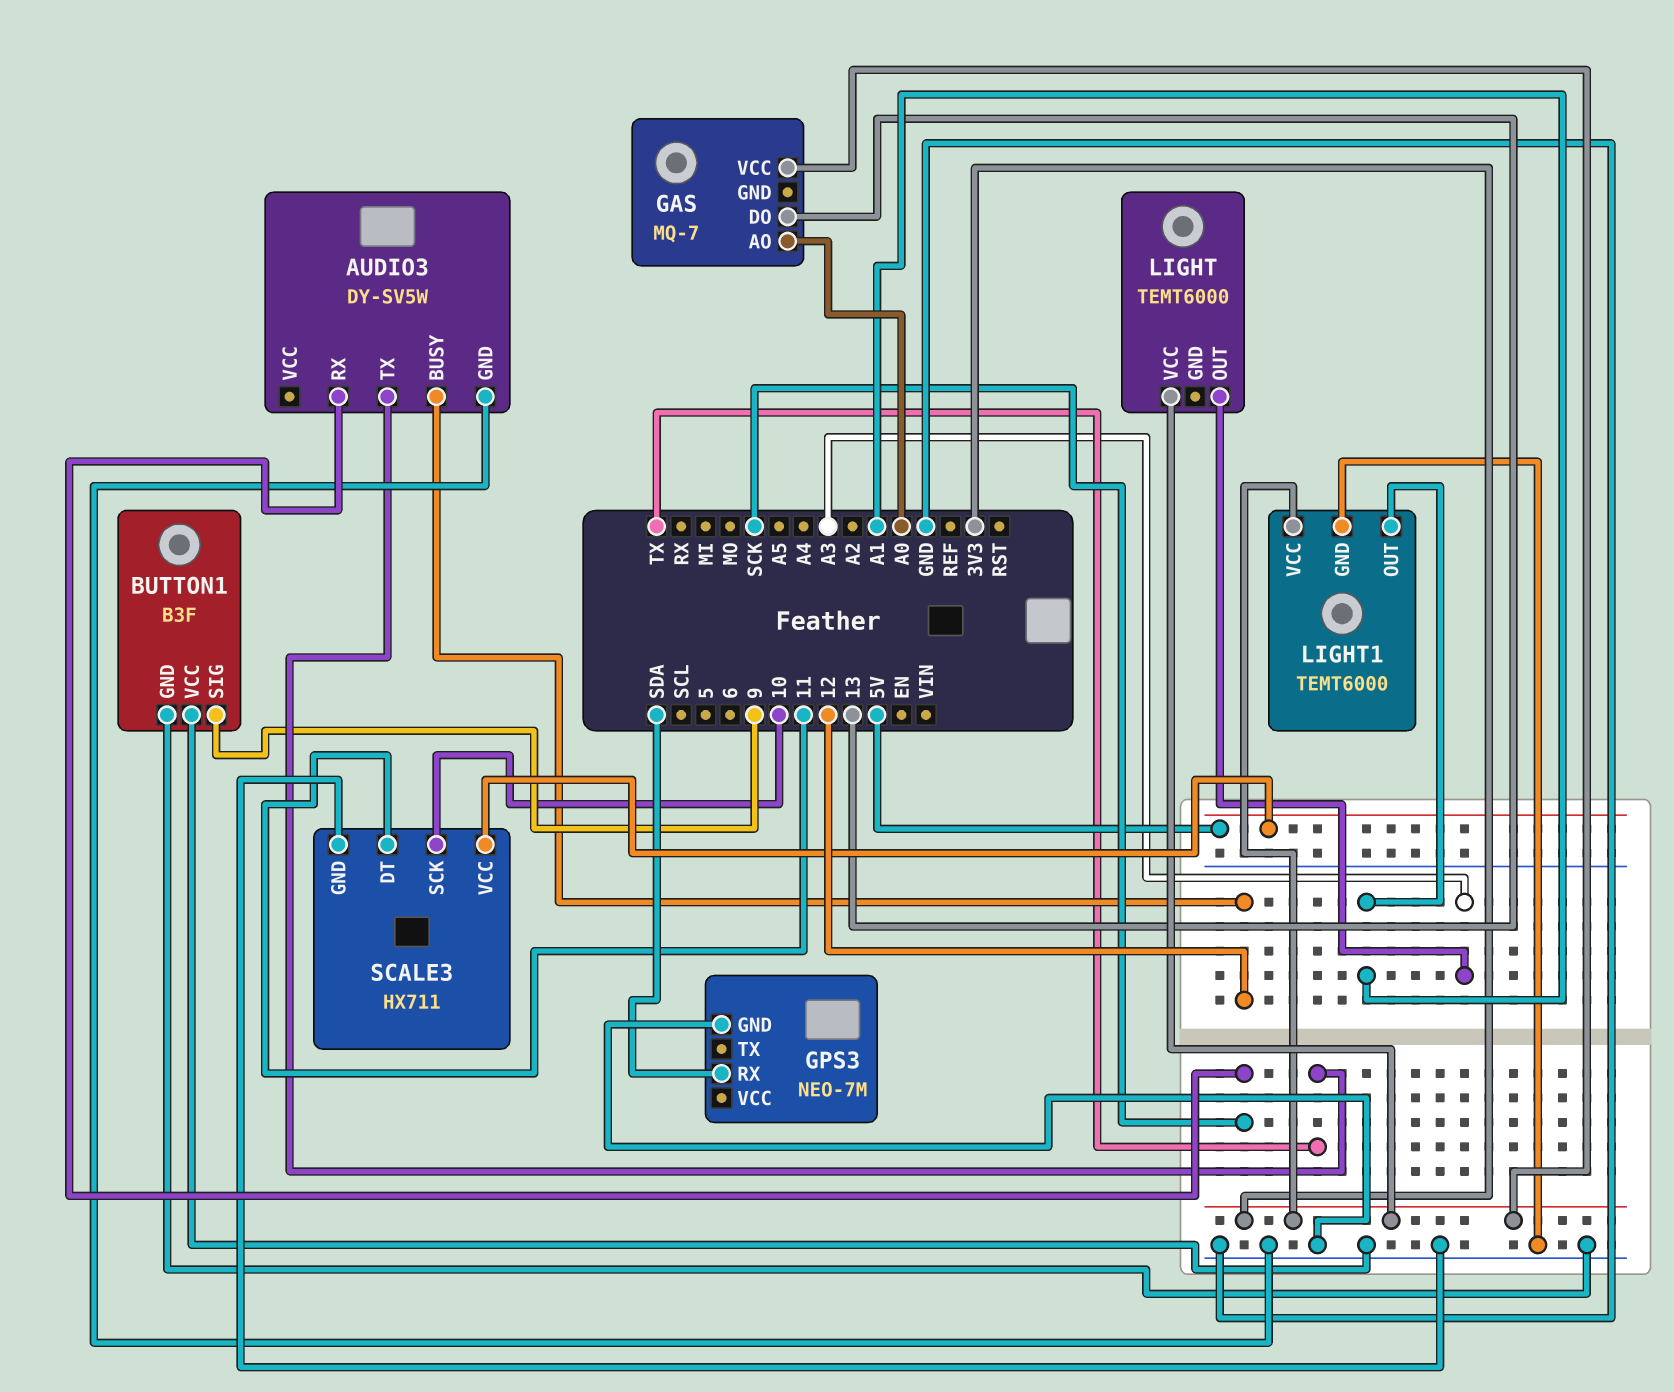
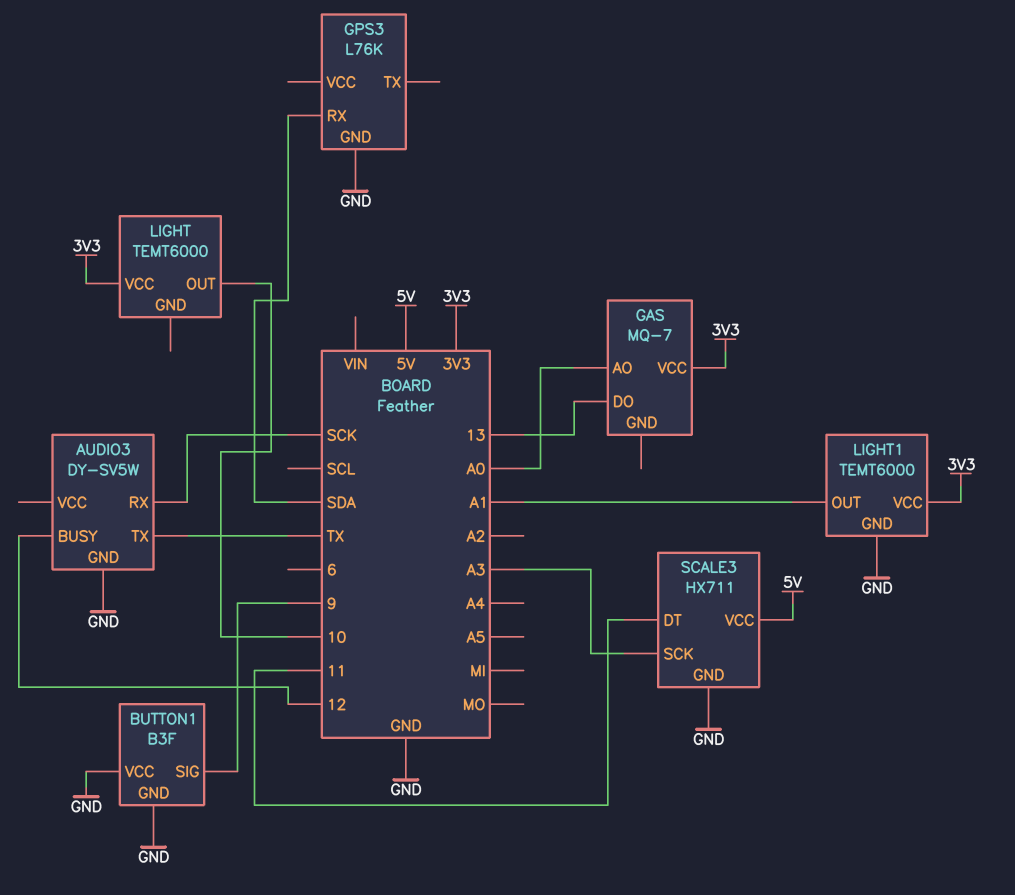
GPS3: NEO-7M -> L76K
LIGHT pin OUT: A3 -> 10
SCALE3 pin SCK: 10 -> A3

